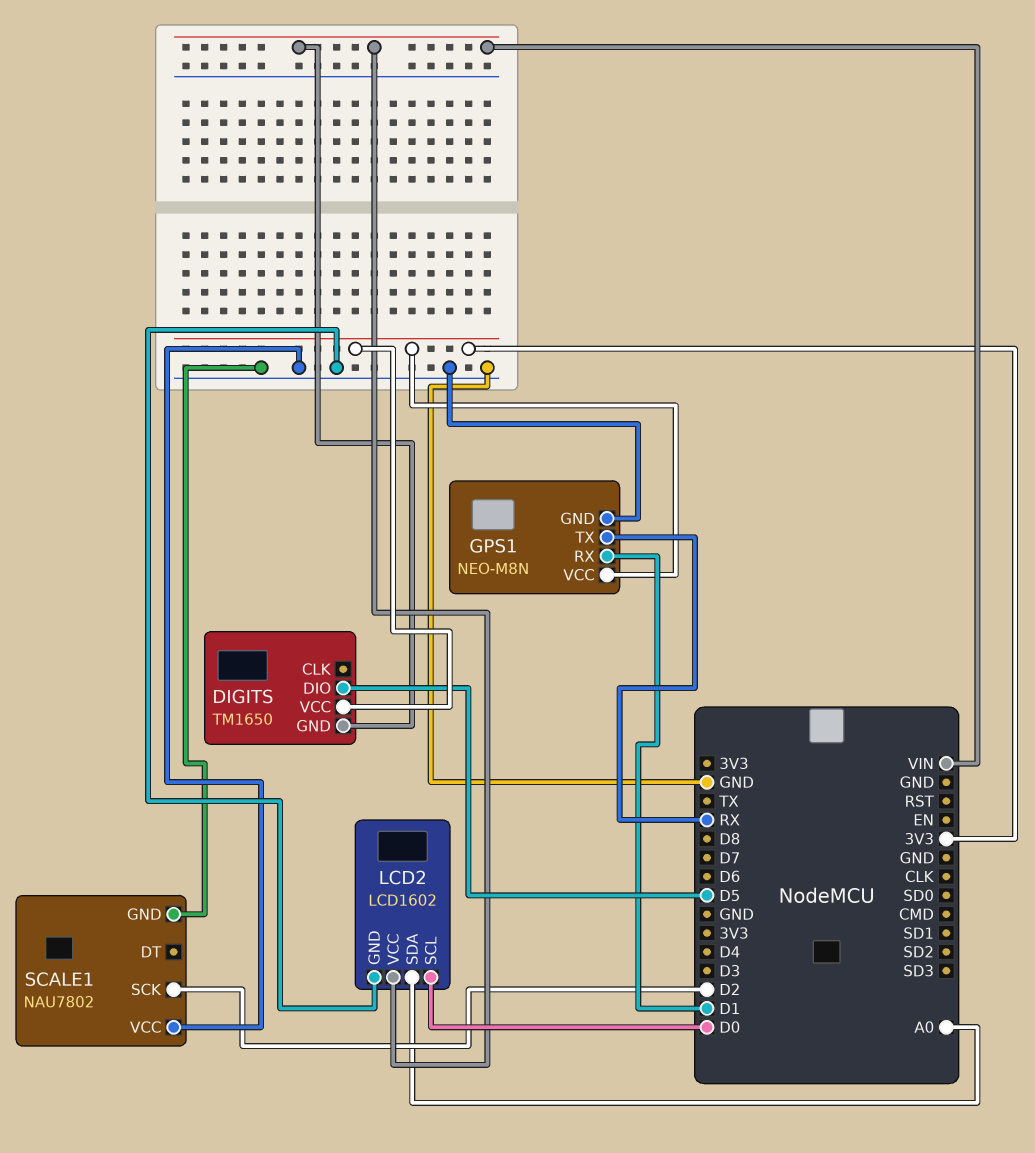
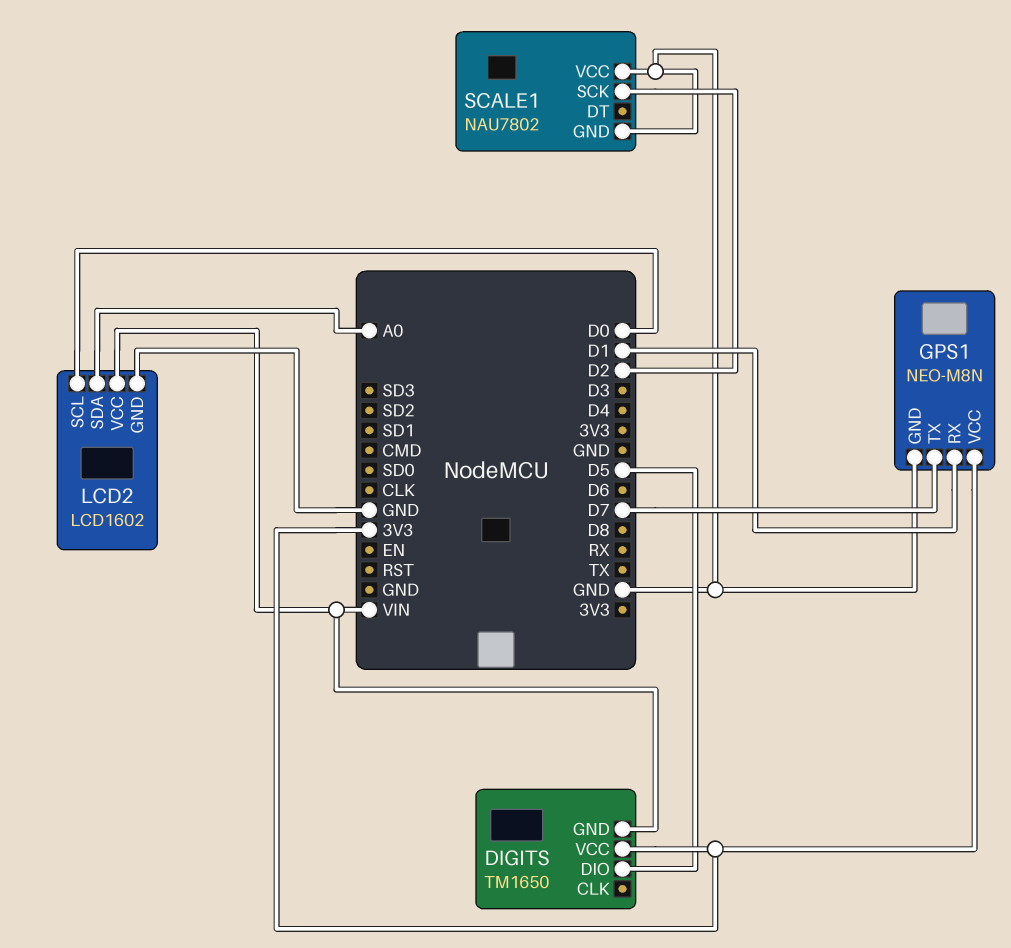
GPS1 pin TX: RX -> D7

